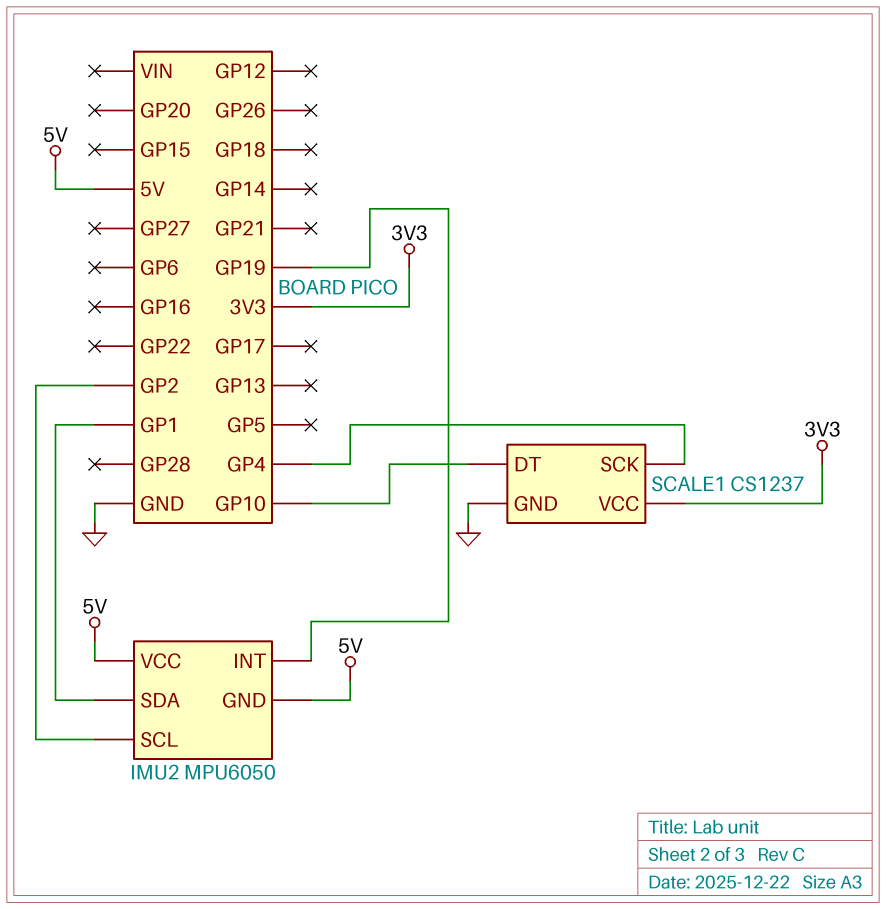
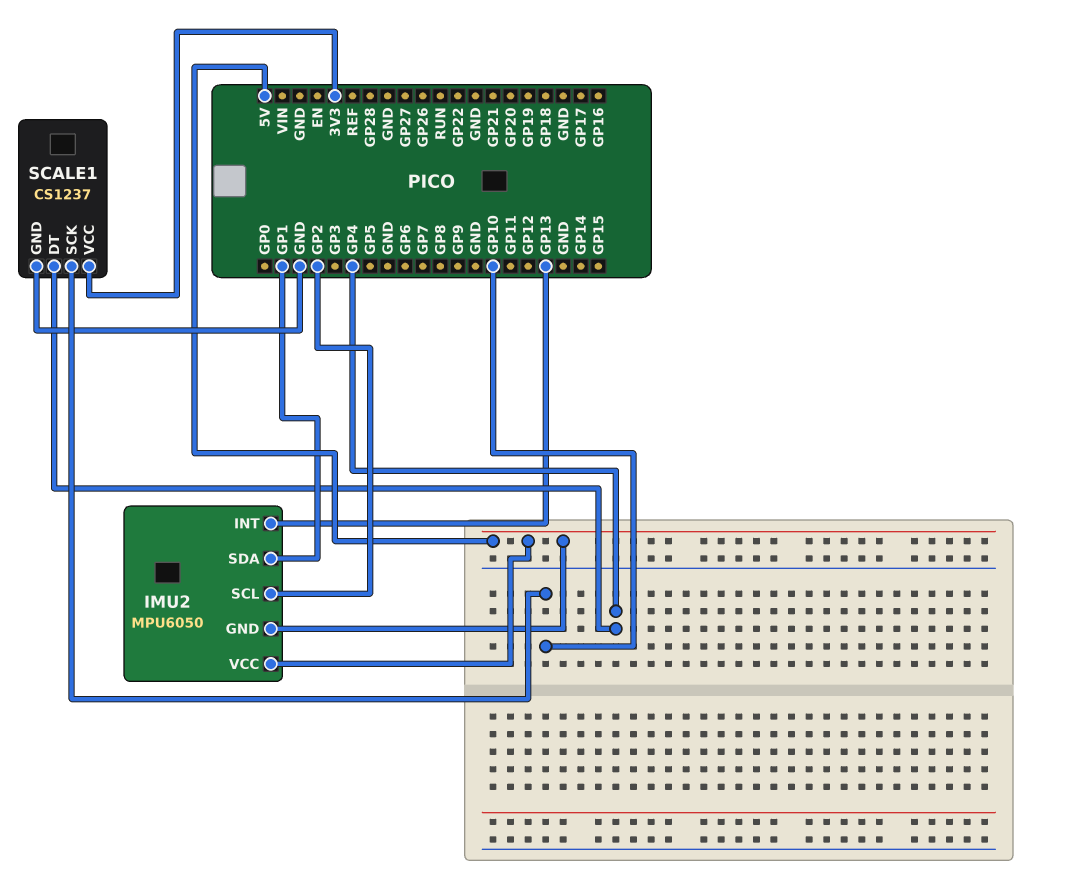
IMU2 pin INT: GP19 -> GP13
SCALE1 pin DT: GP10 -> GP4
SCALE1 pin SCK: GP4 -> GP10

